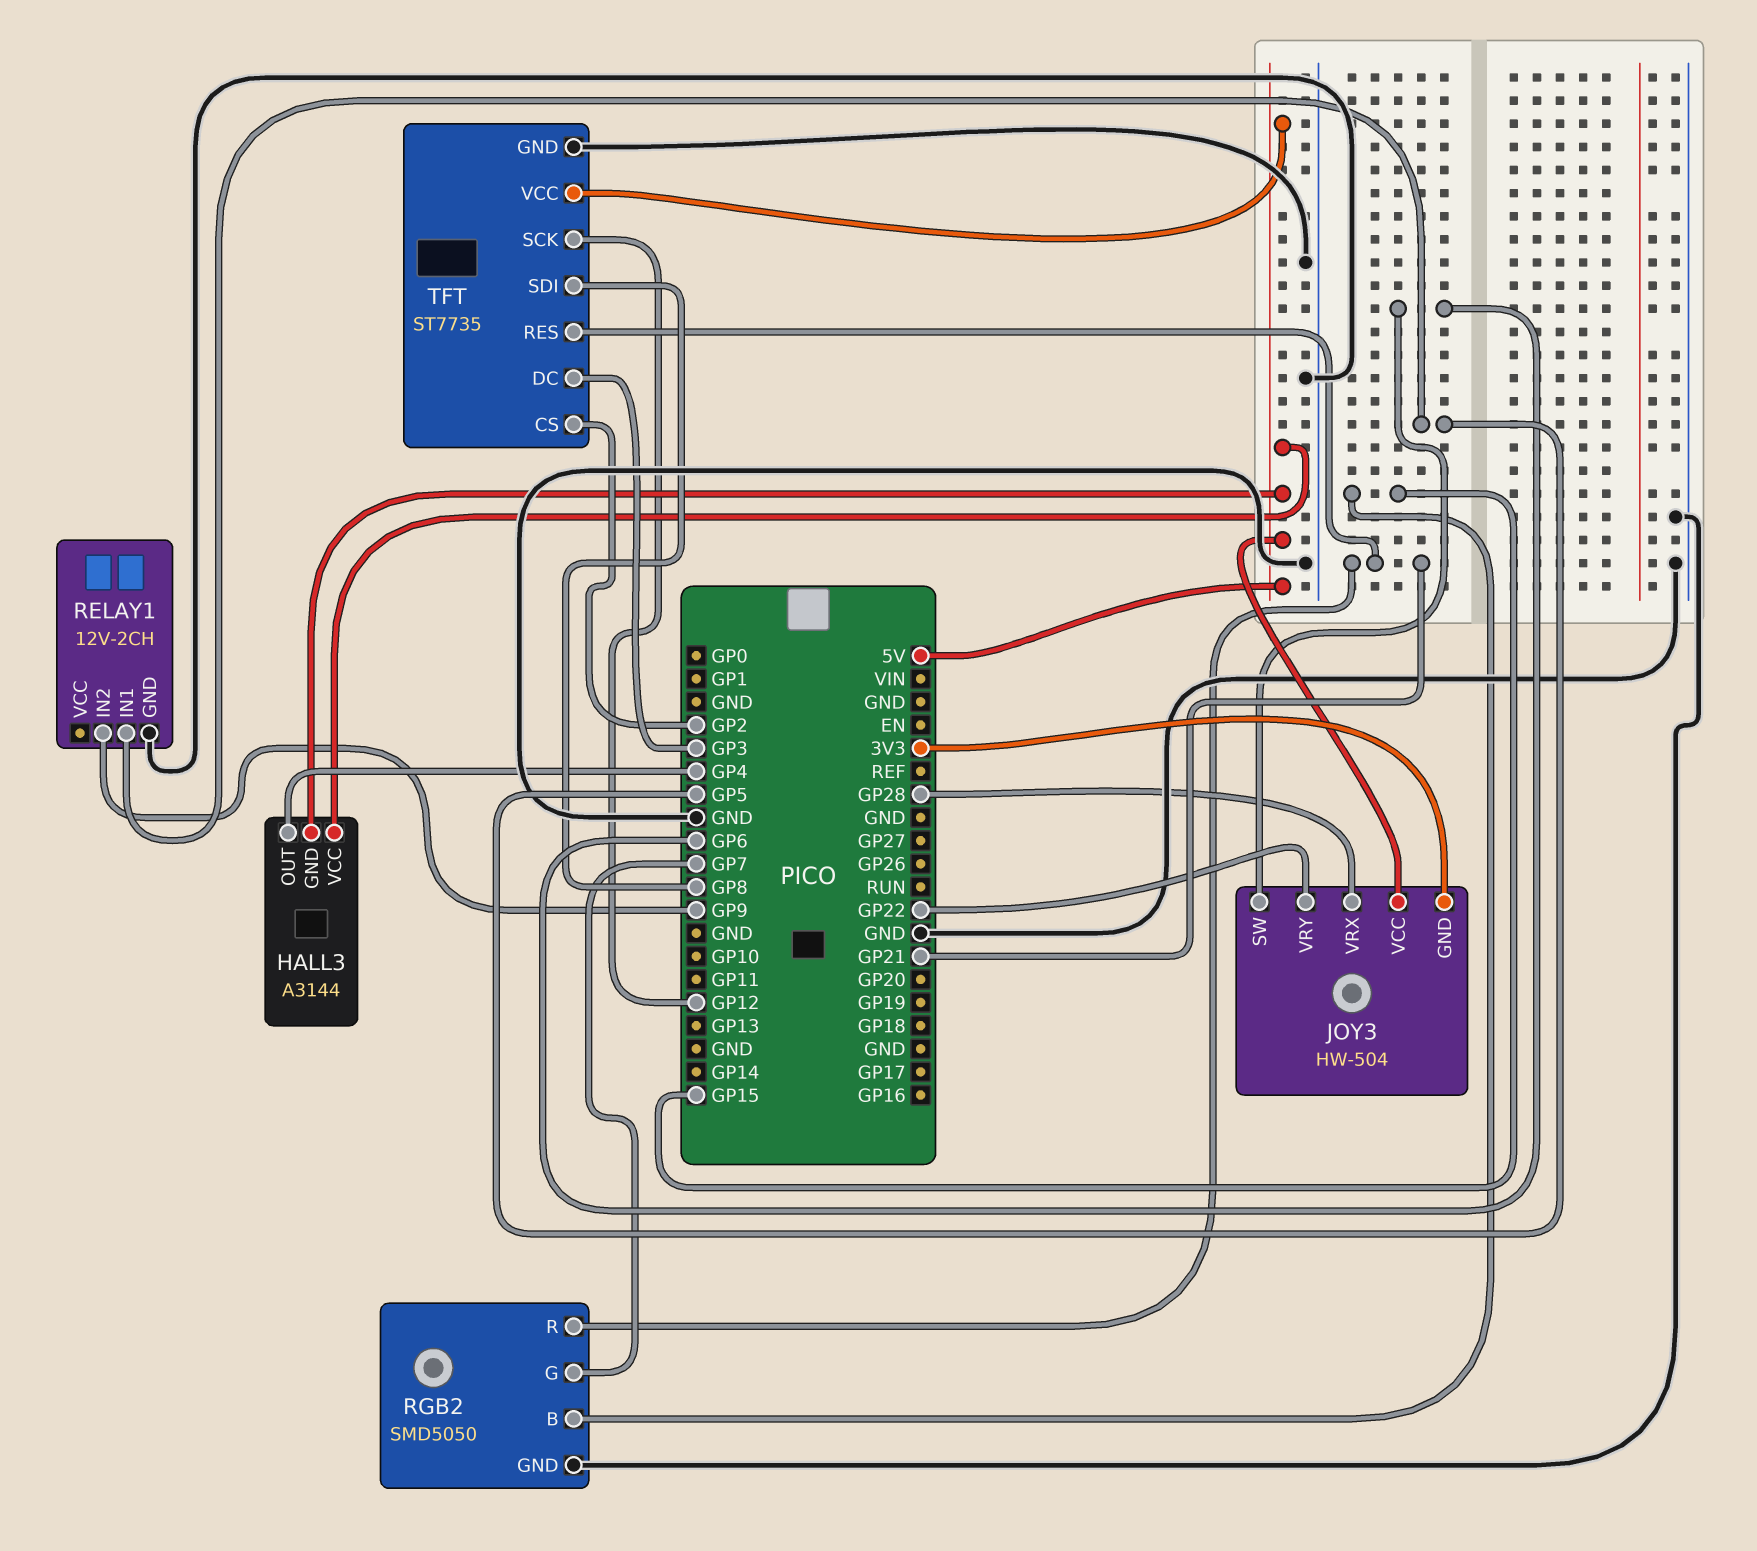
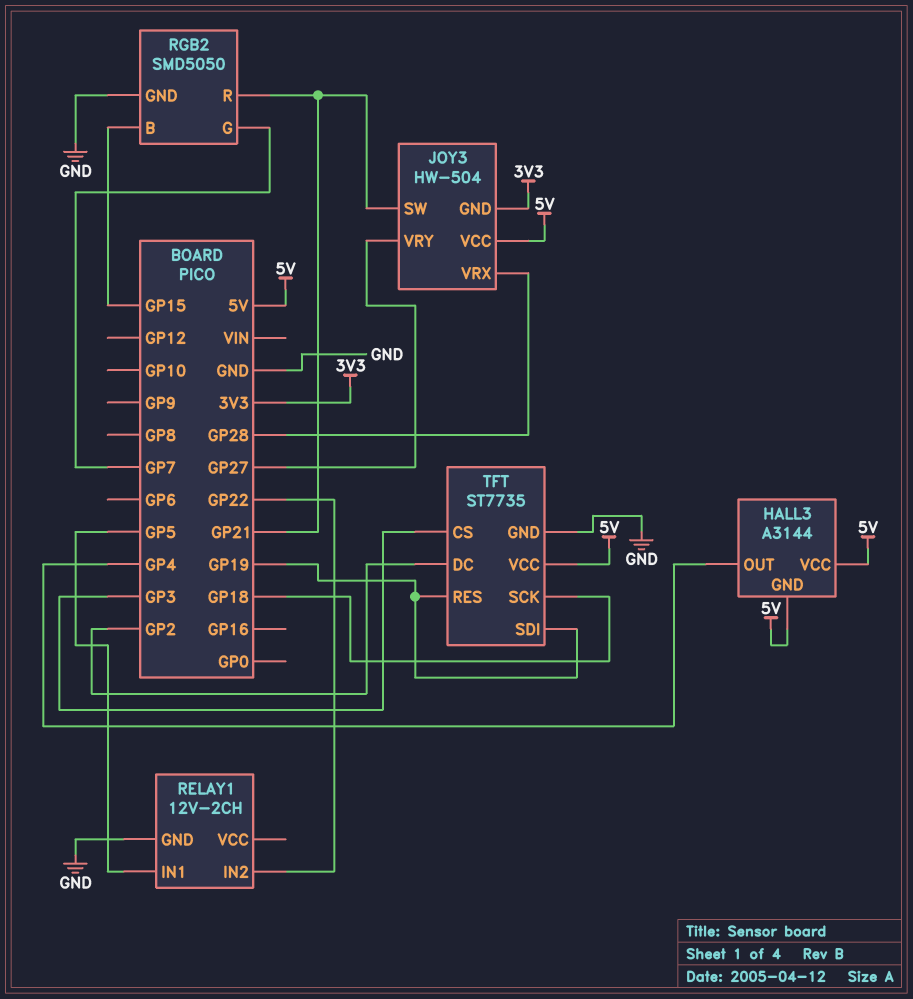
JOY3 pin SW: GP6 -> GP21
JOY3 pin VRY: GP22 -> GP27
RELAY1 pin IN2: GP9 -> GP22
TFT pin CS: GP2 -> GP3
TFT pin DC: GP3 -> GP2
TFT pin RES: GP21 -> GP19
TFT pin SCK: GP12 -> GP18
TFT pin SDI: GP8 -> GP19

